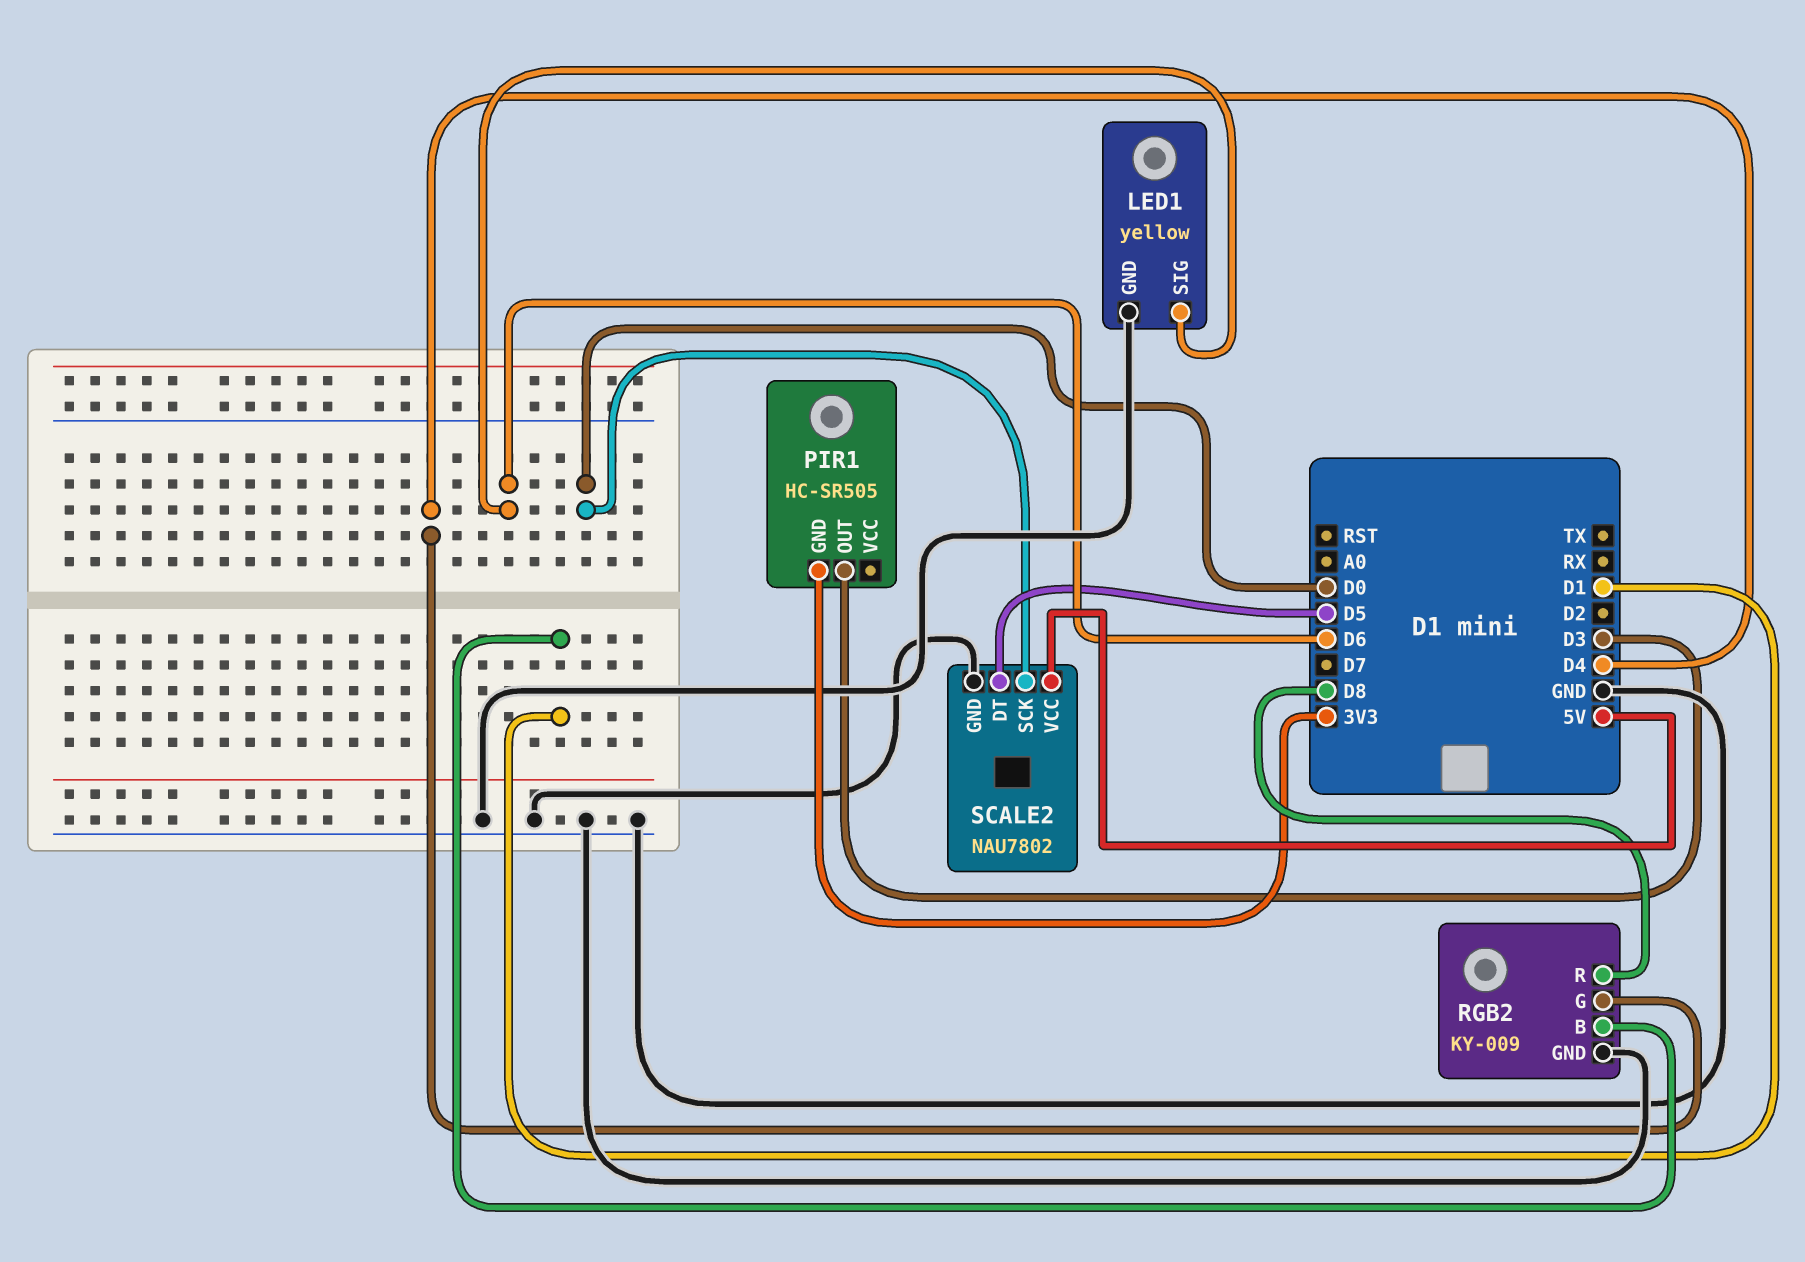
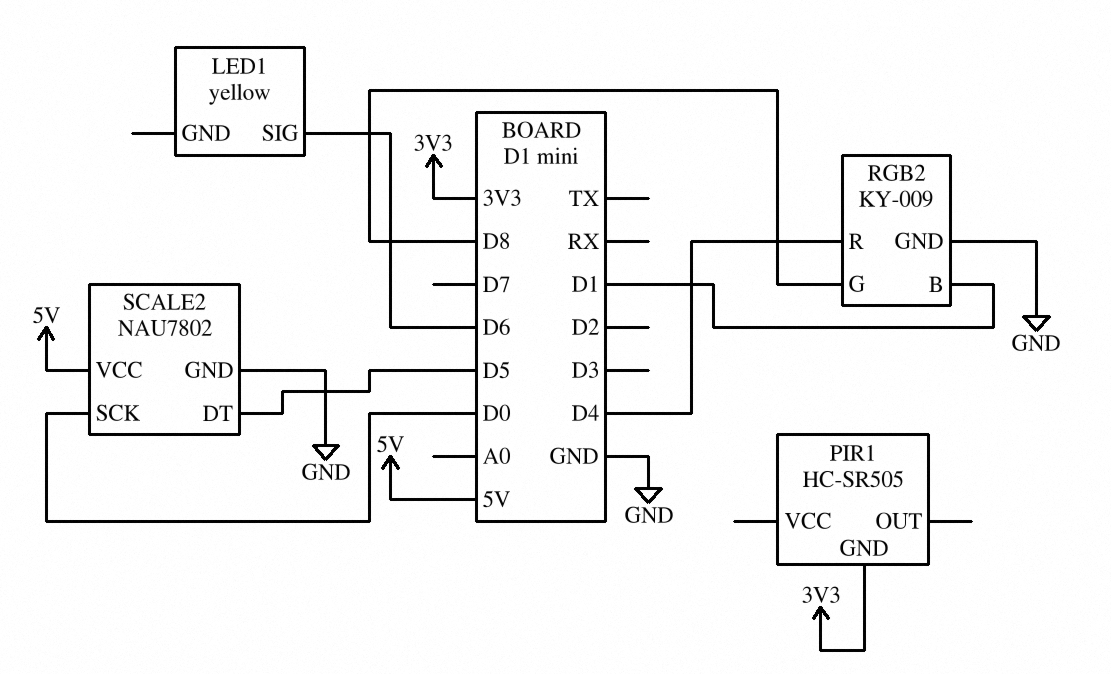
LED1 pin GND: GND -> none
PIR1 pin OUT: D3 -> none
RGB2 pin G: D4 -> D8
RGB2 pin R: D8 -> D4

